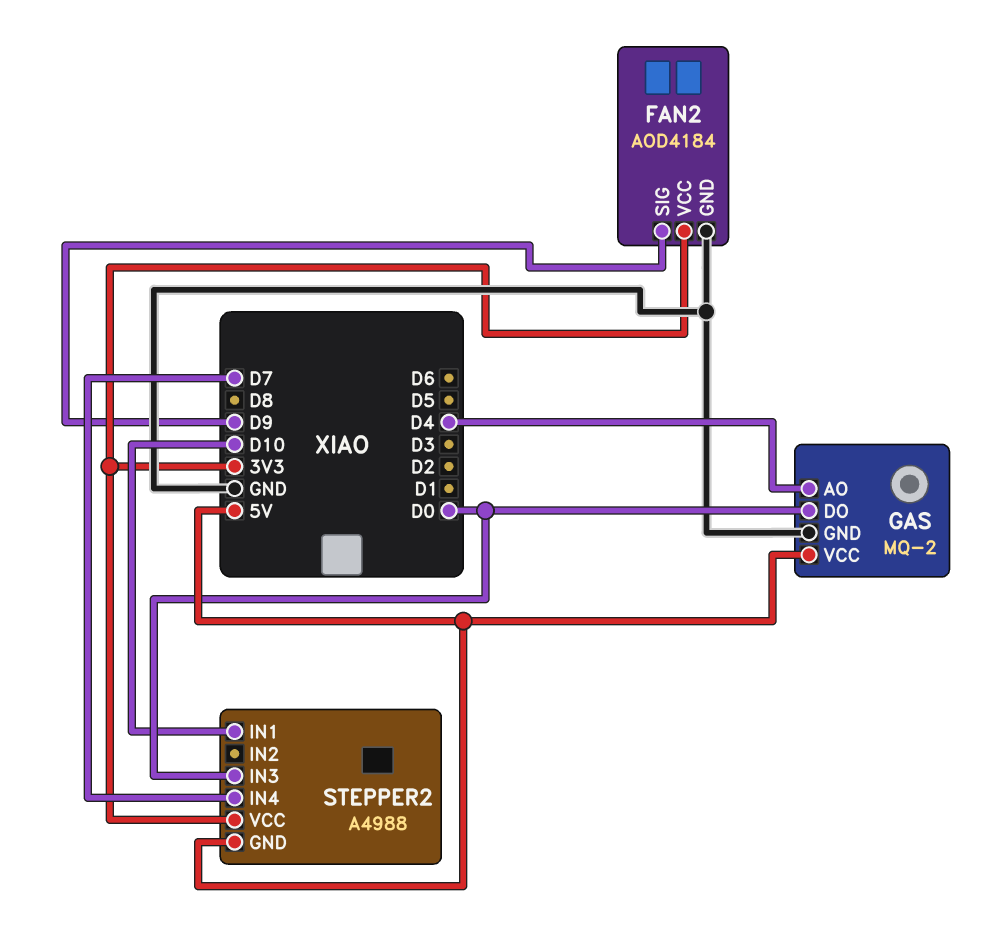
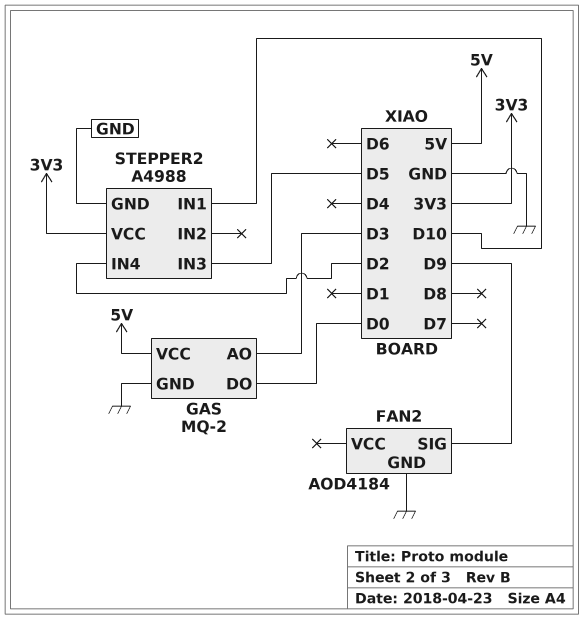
FAN2 pin VCC: 3V3 -> none
GAS pin AO: D4 -> D3
STEPPER2 pin GND: 5V -> GND
STEPPER2 pin IN3: D0 -> D5
STEPPER2 pin IN4: D7 -> D2

